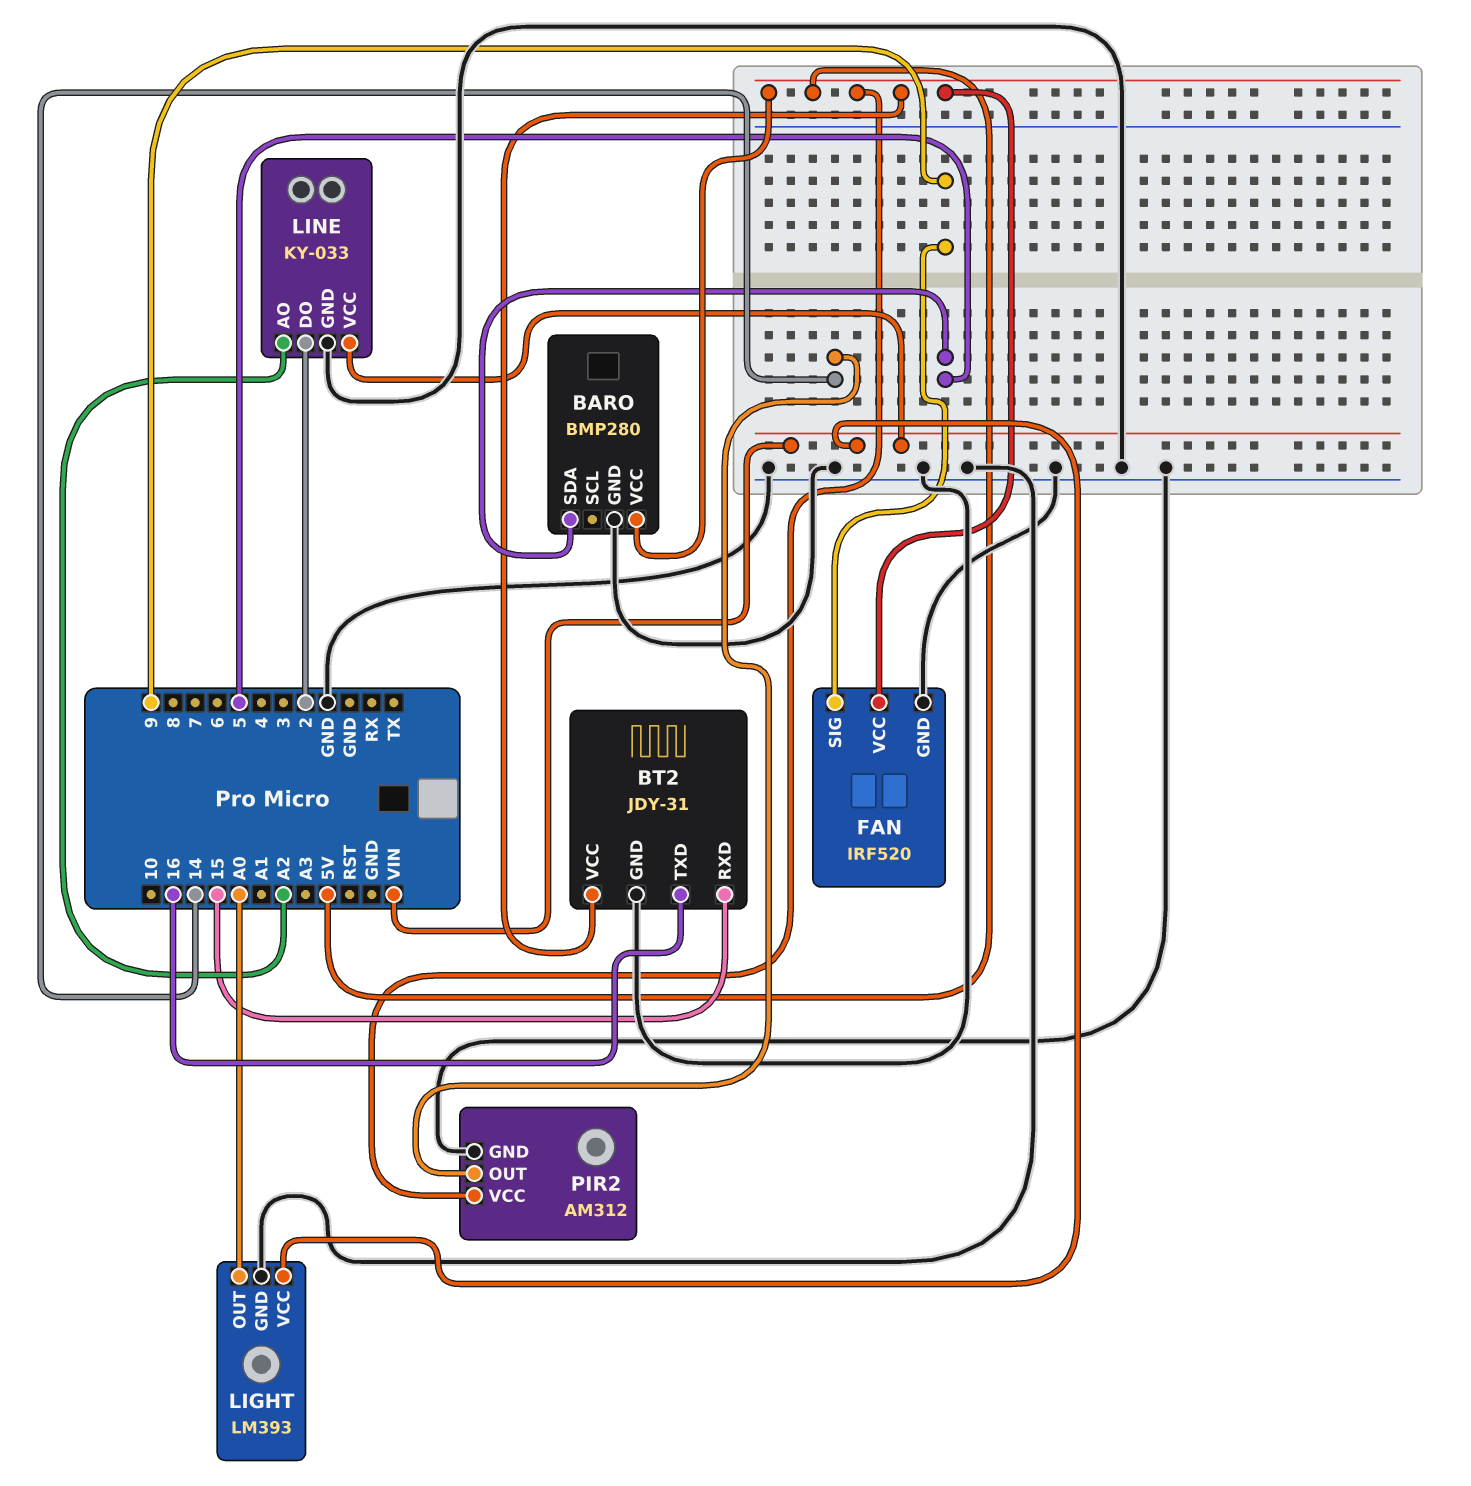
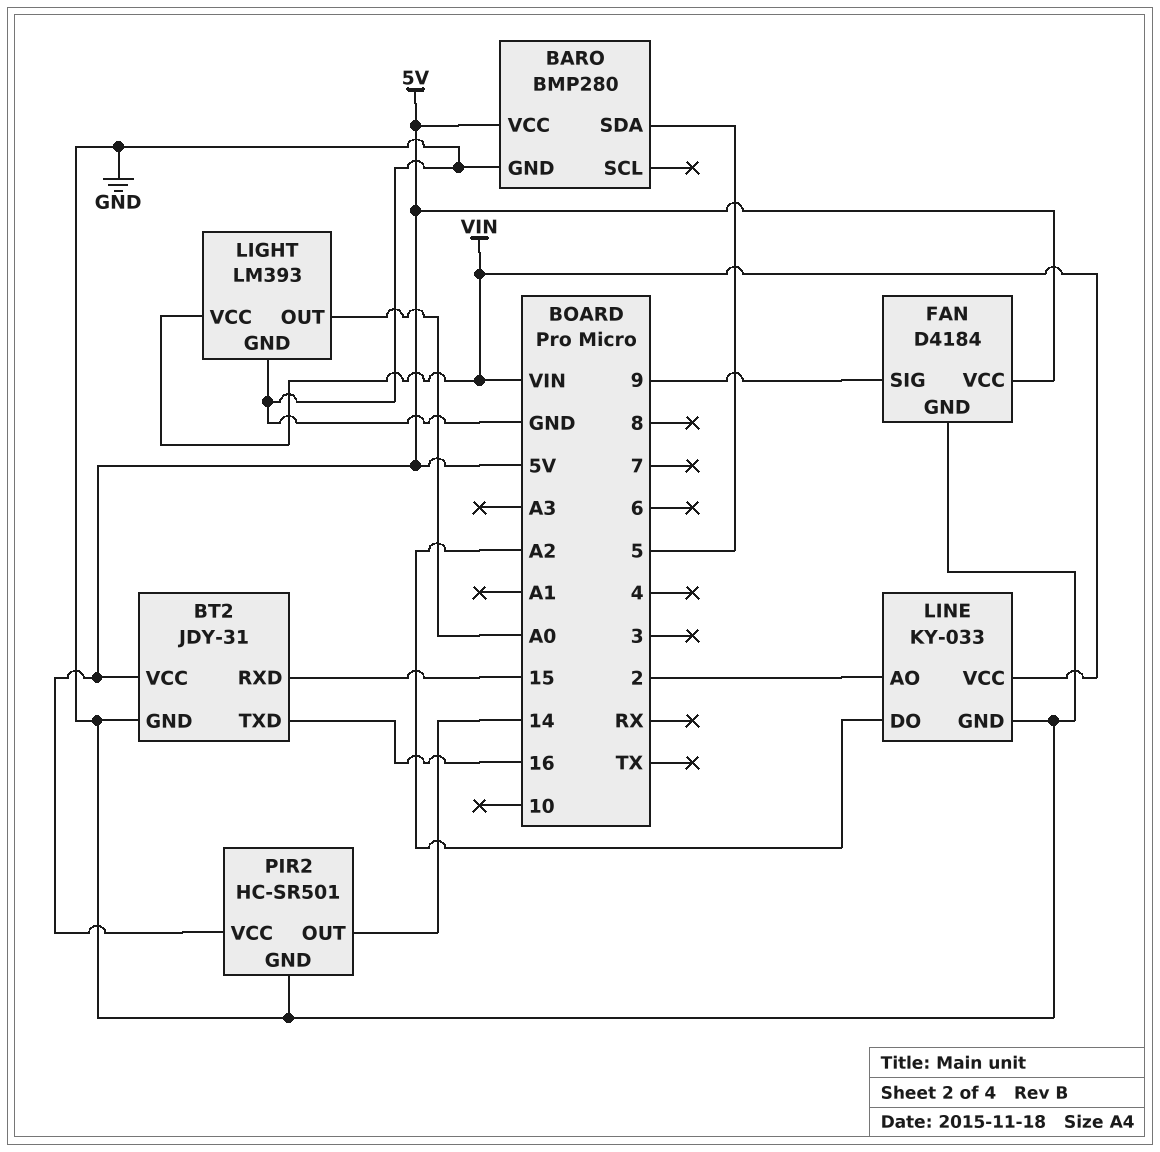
FAN: IRF520 -> D4184
LINE pin AO: A2 -> 2
LINE pin DO: 2 -> A2
PIR2: AM312 -> HC-SR501

